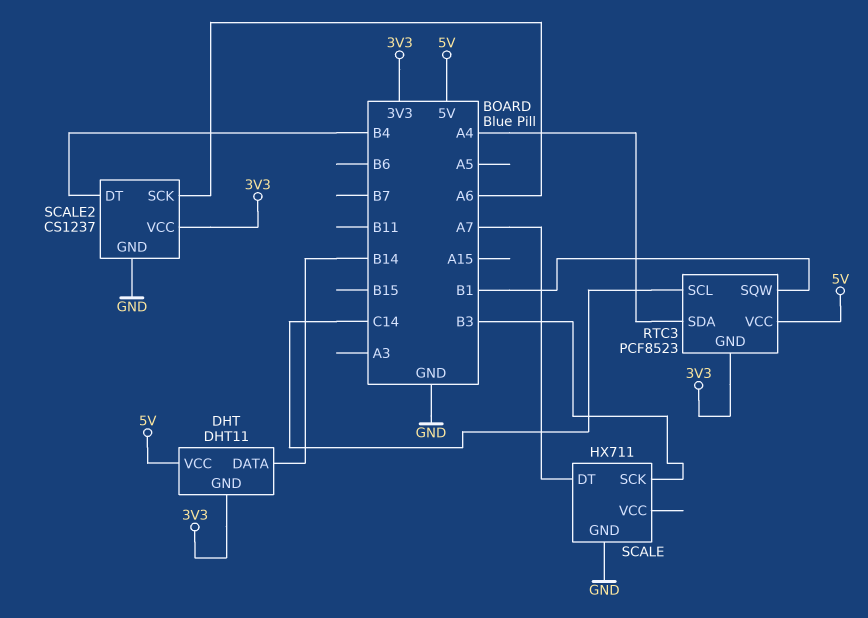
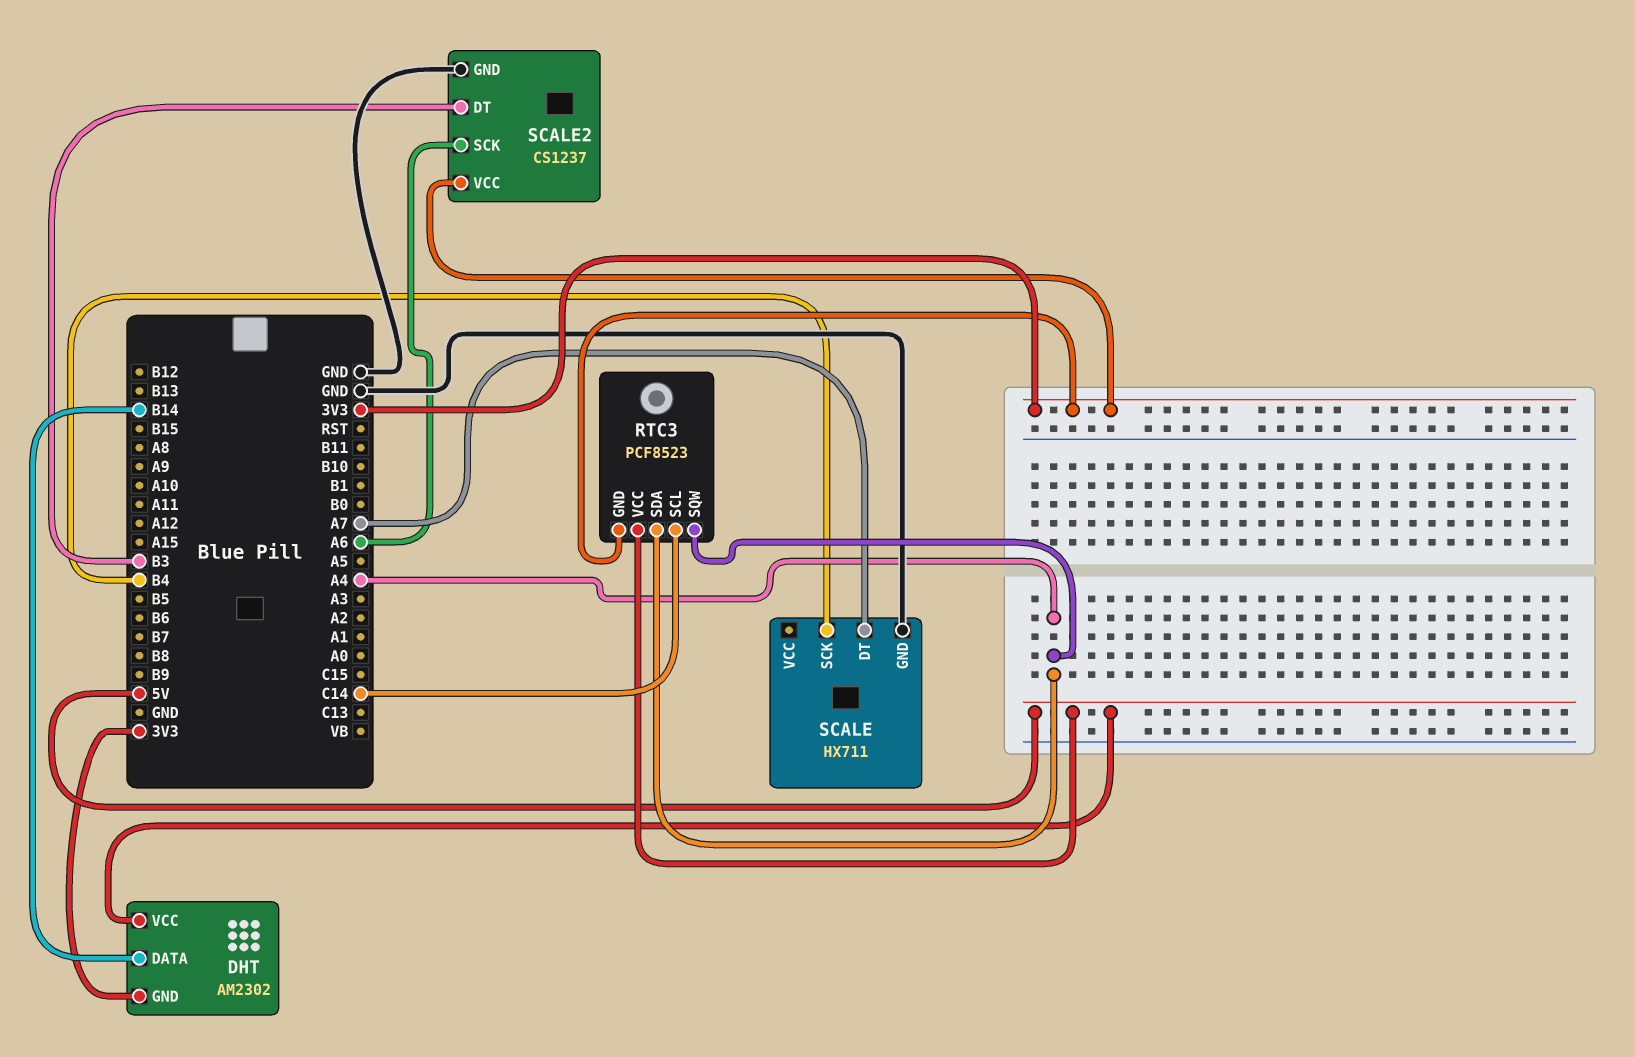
DHT: DHT11 -> AM2302
RTC3 pin SQW: B1 -> A4
SCALE pin SCK: B3 -> B4
SCALE2 pin DT: B4 -> B3

